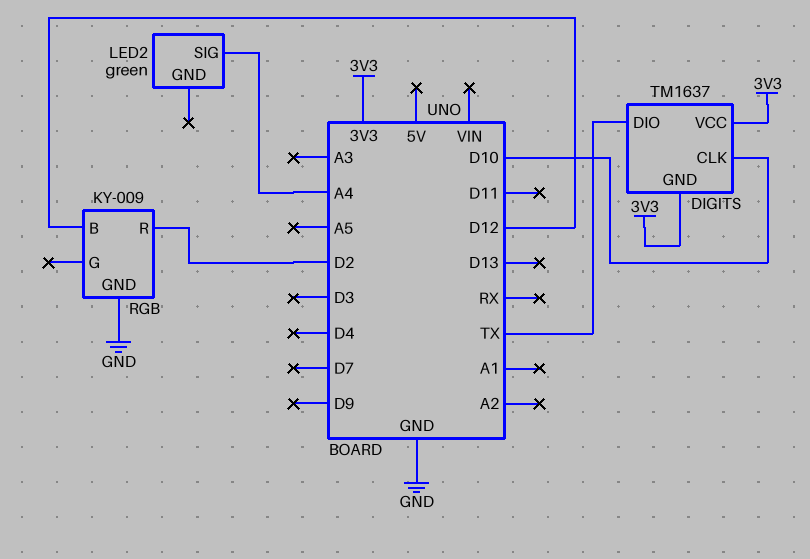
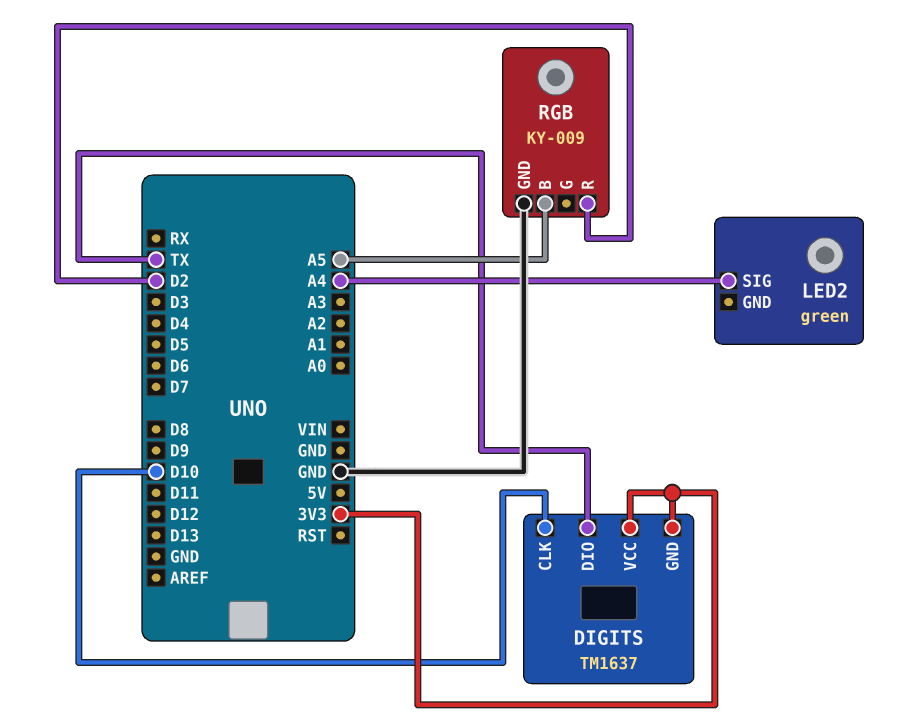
RGB pin B: D12 -> A5

